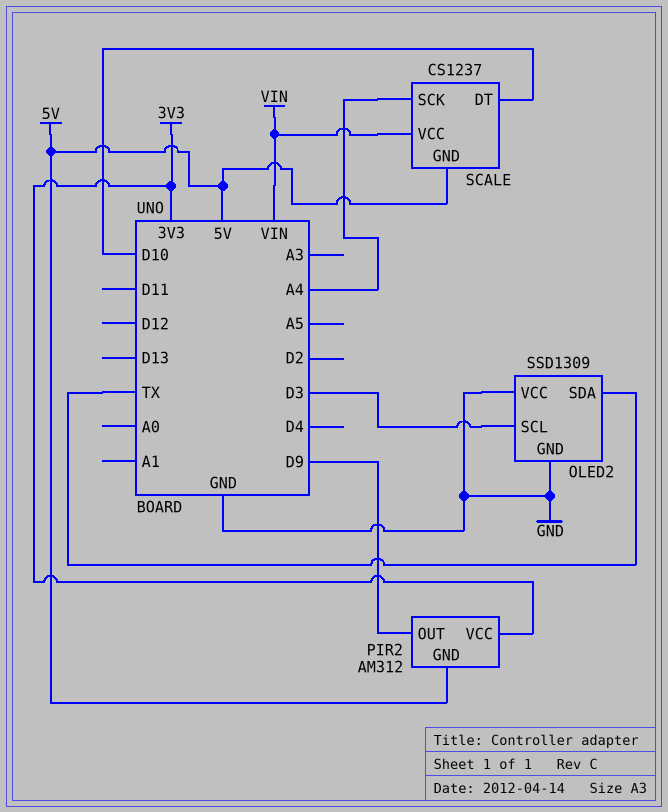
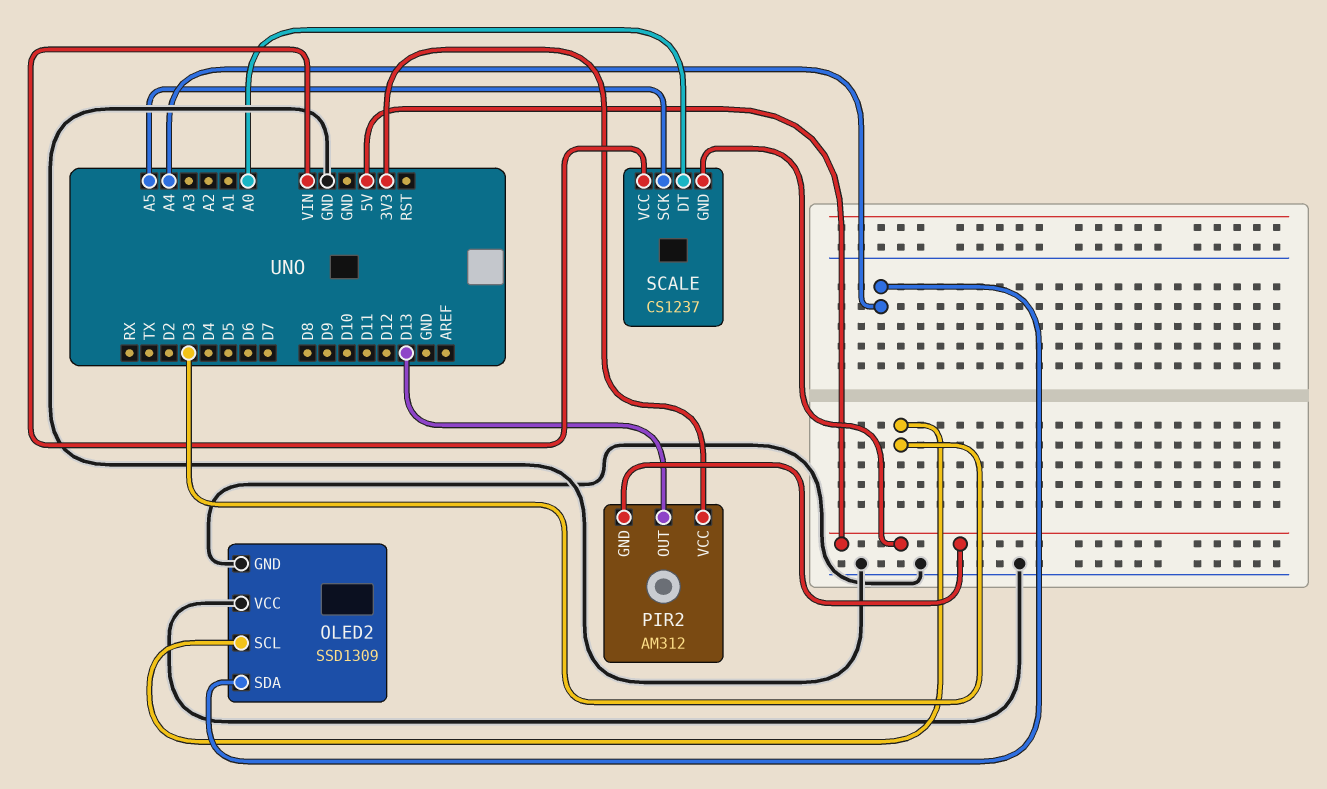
OLED2 pin SDA: TX -> A4
PIR2 pin OUT: D9 -> D13
SCALE pin DT: D10 -> A0
SCALE pin SCK: A4 -> A5

